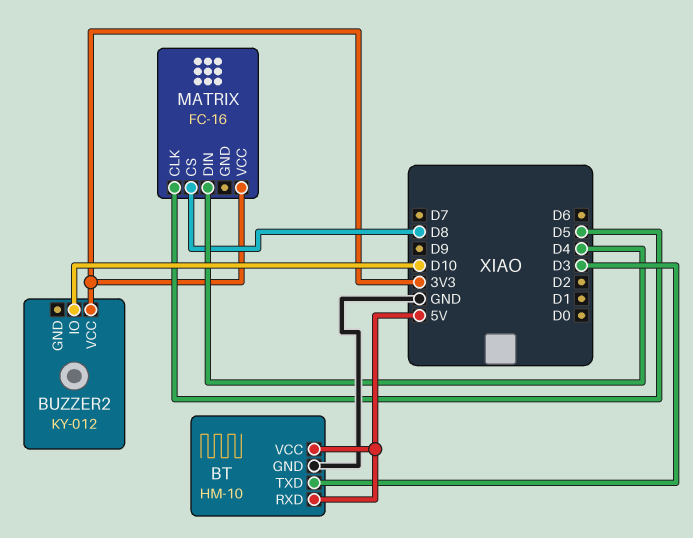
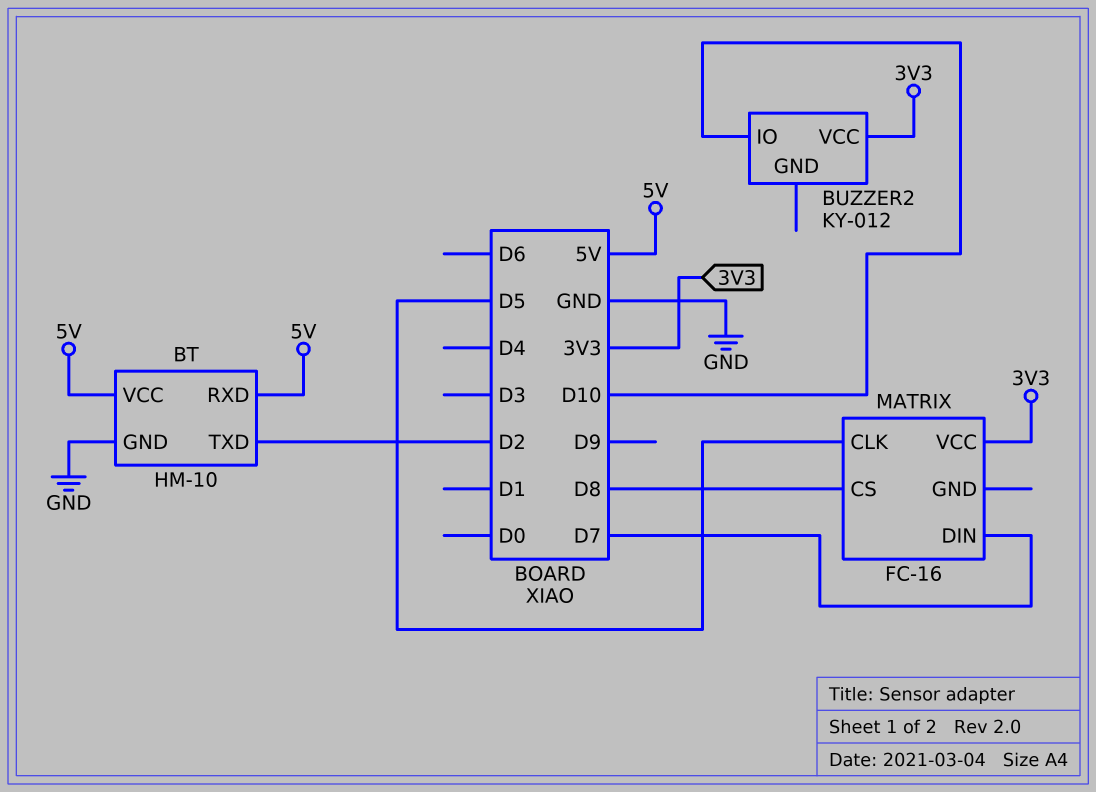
BT pin TXD: D3 -> D2
MATRIX pin DIN: D4 -> D7

